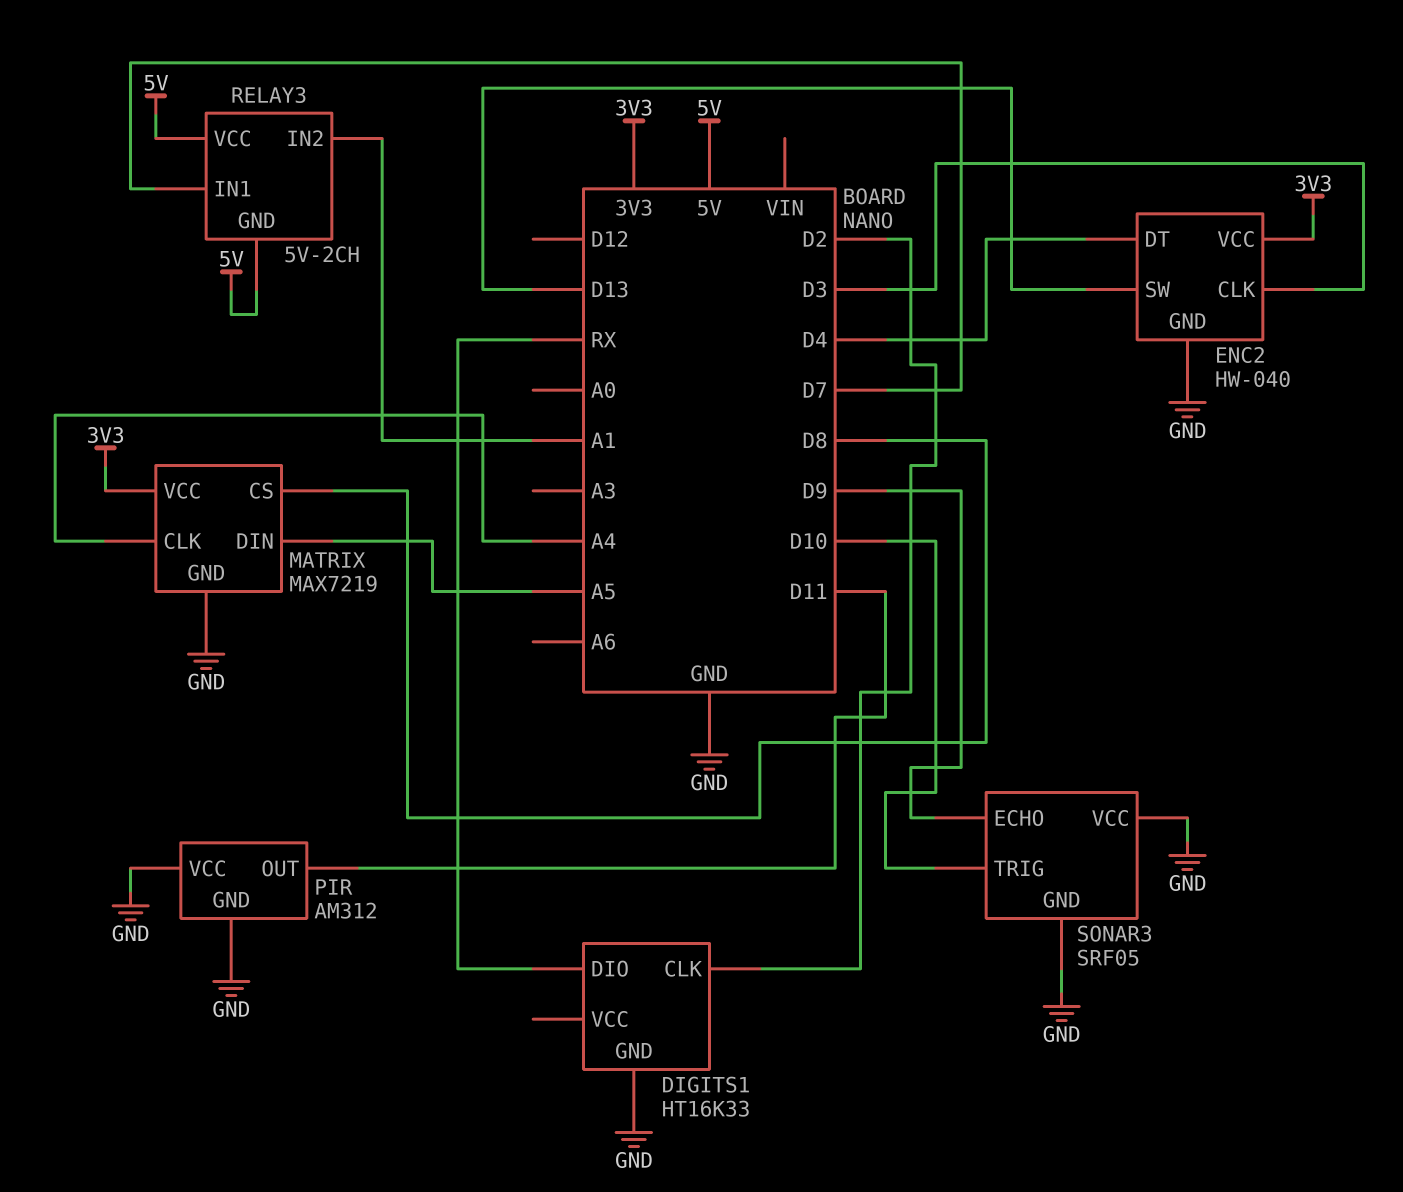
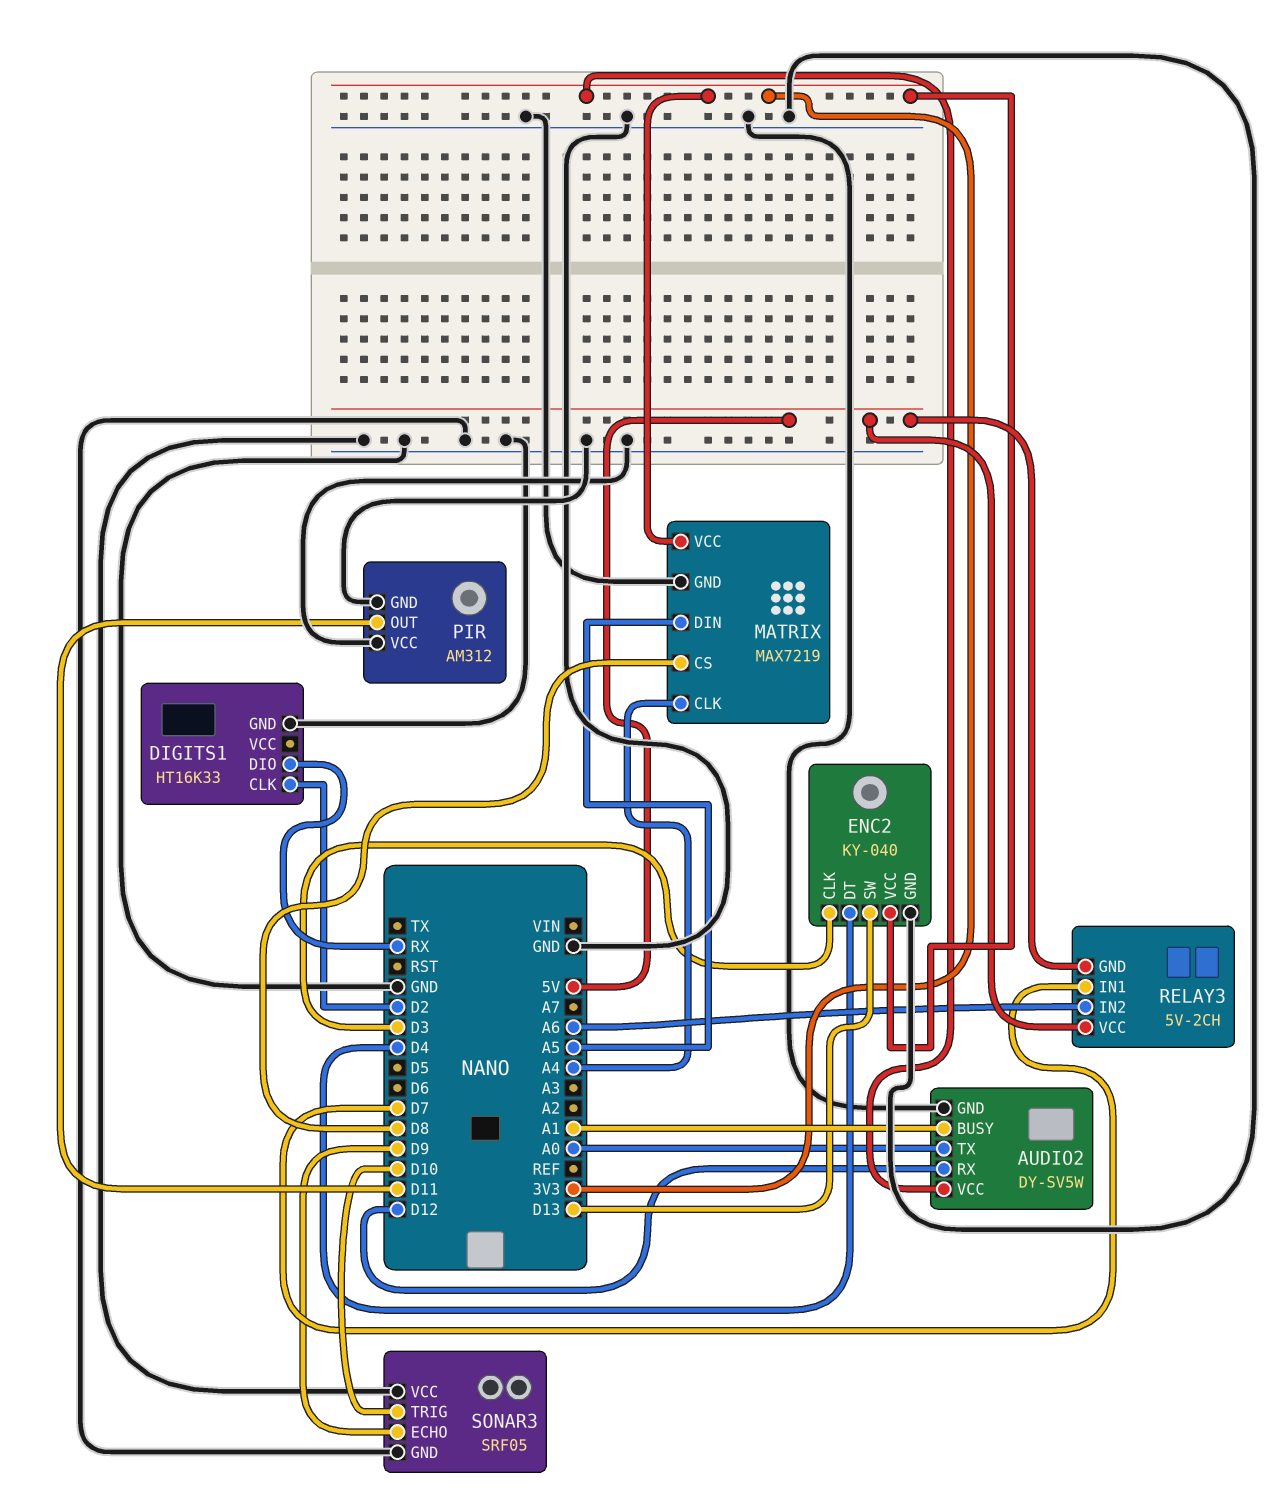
AUDIO2: none -> DY-SV5W
AUDIO2 pin BUSY: none -> A1
AUDIO2 pin GND: none -> GND
AUDIO2 pin RX: none -> D12
AUDIO2 pin TX: none -> A0
AUDIO2 pin VCC: none -> 3V3
ENC2: HW-040 -> KY-040
RELAY3 pin IN2: A1 -> A6

